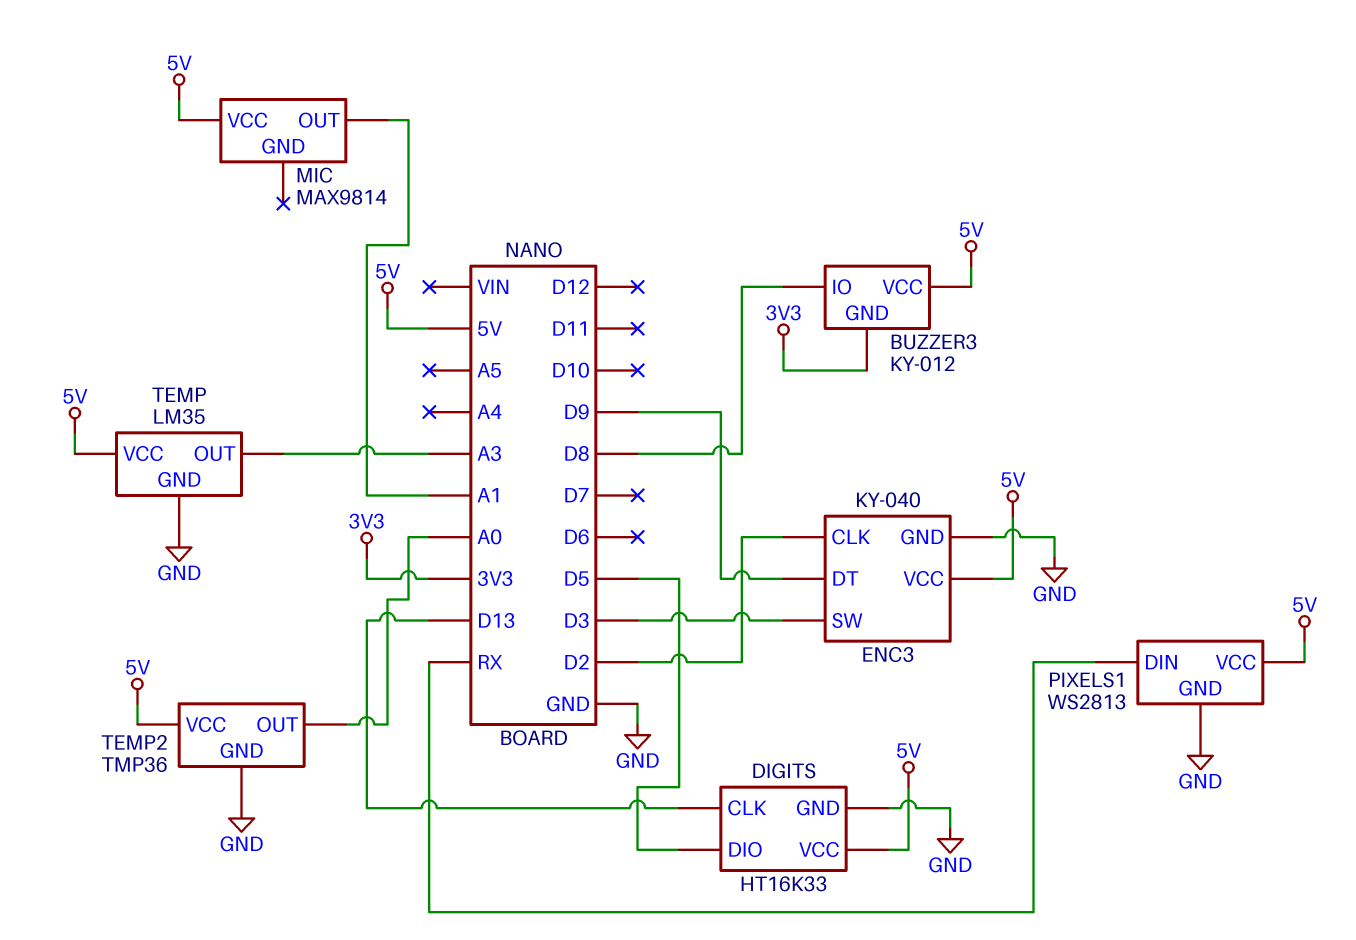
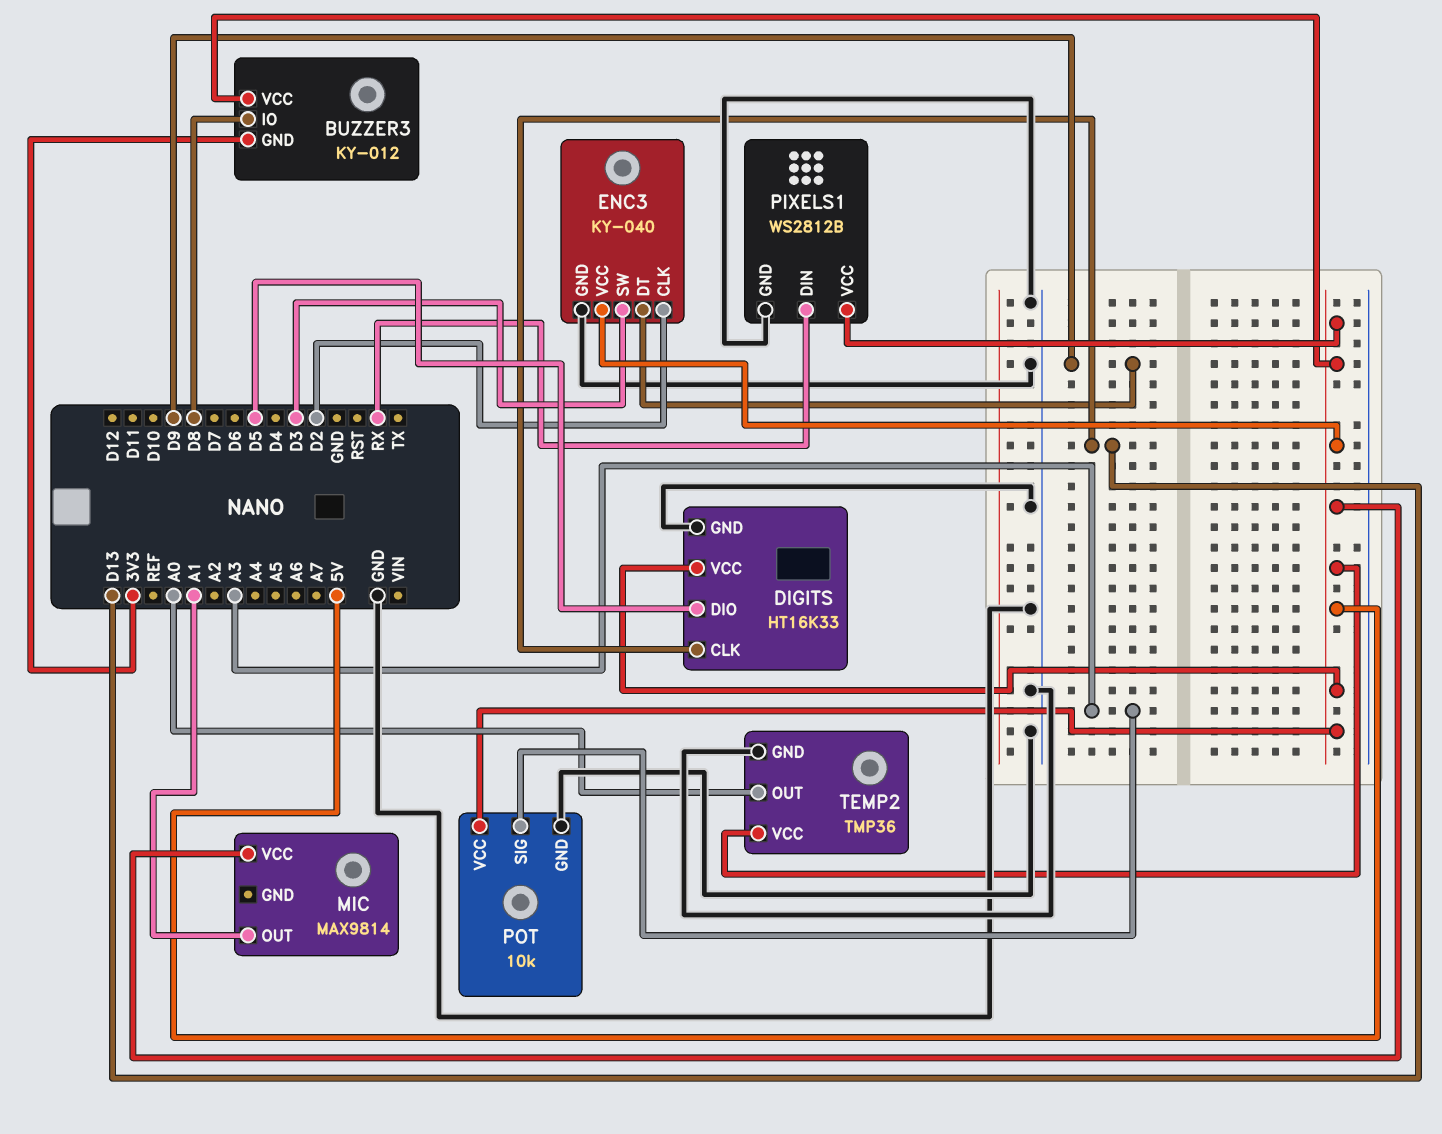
PIXELS1: WS2813 -> WS2812B
POT: none -> 10k
POT pin GND: none -> GND
POT pin SIG: none -> A3
POT pin VCC: none -> 5V
TEMP: LM35 -> none
TEMP pin GND: GND -> none
TEMP pin OUT: A3 -> none
TEMP pin VCC: 5V -> none

